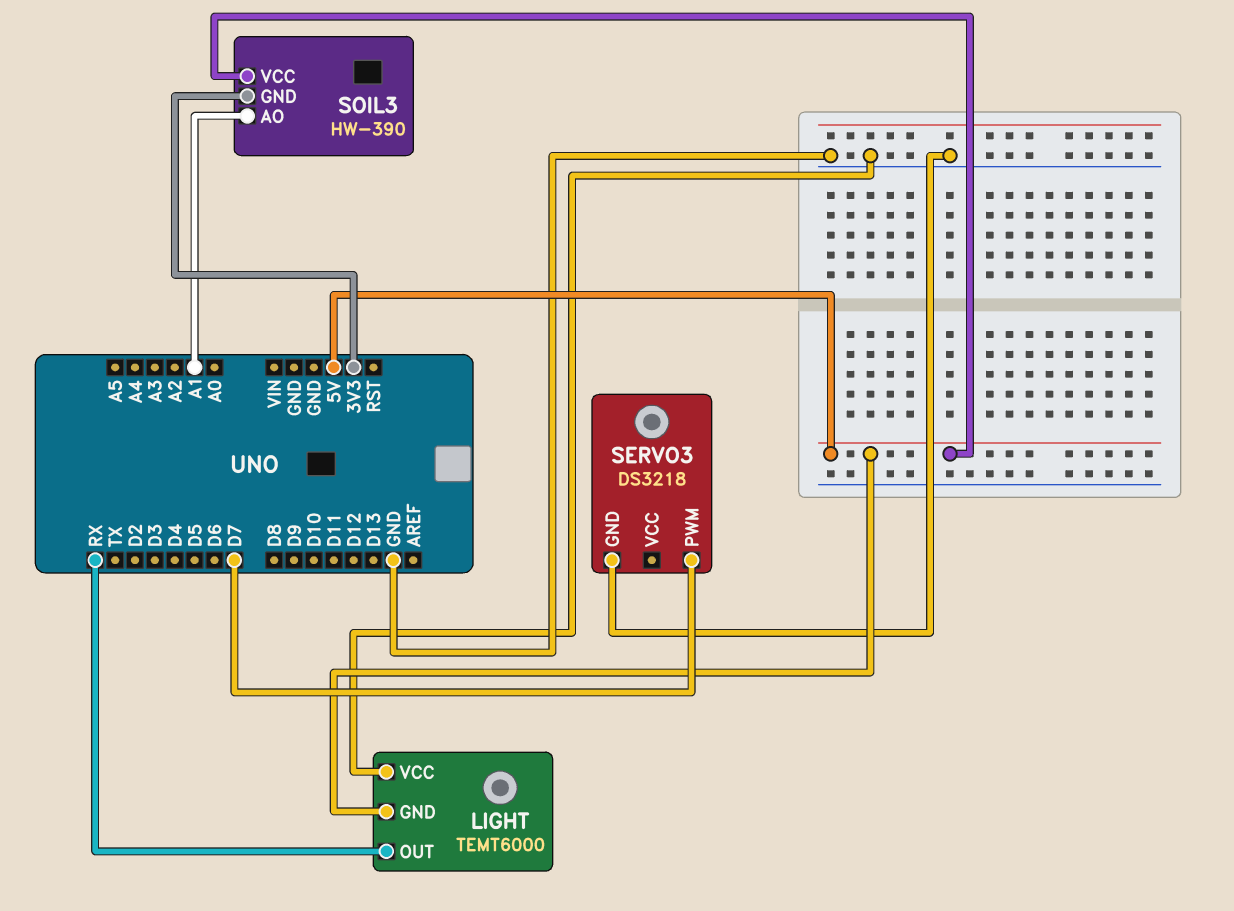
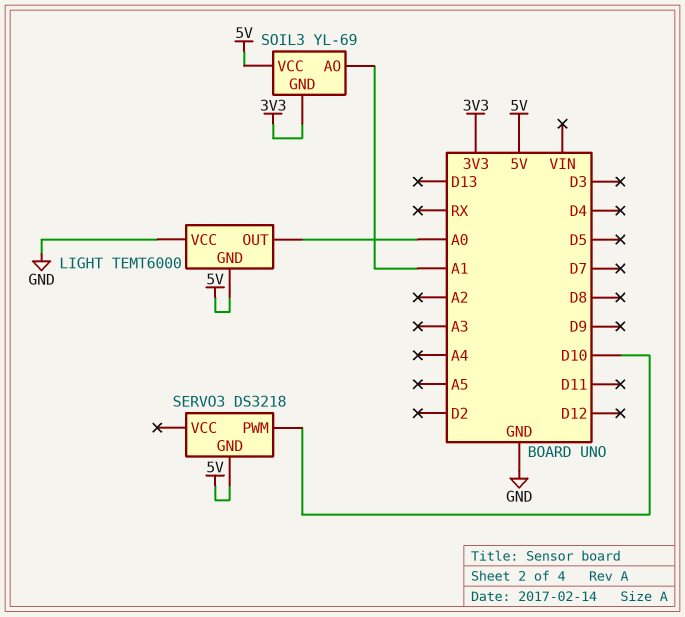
LIGHT pin OUT: RX -> A0
SERVO3 pin GND: GND -> 5V
SERVO3 pin PWM: D7 -> D10
SOIL3: HW-390 -> YL-69

